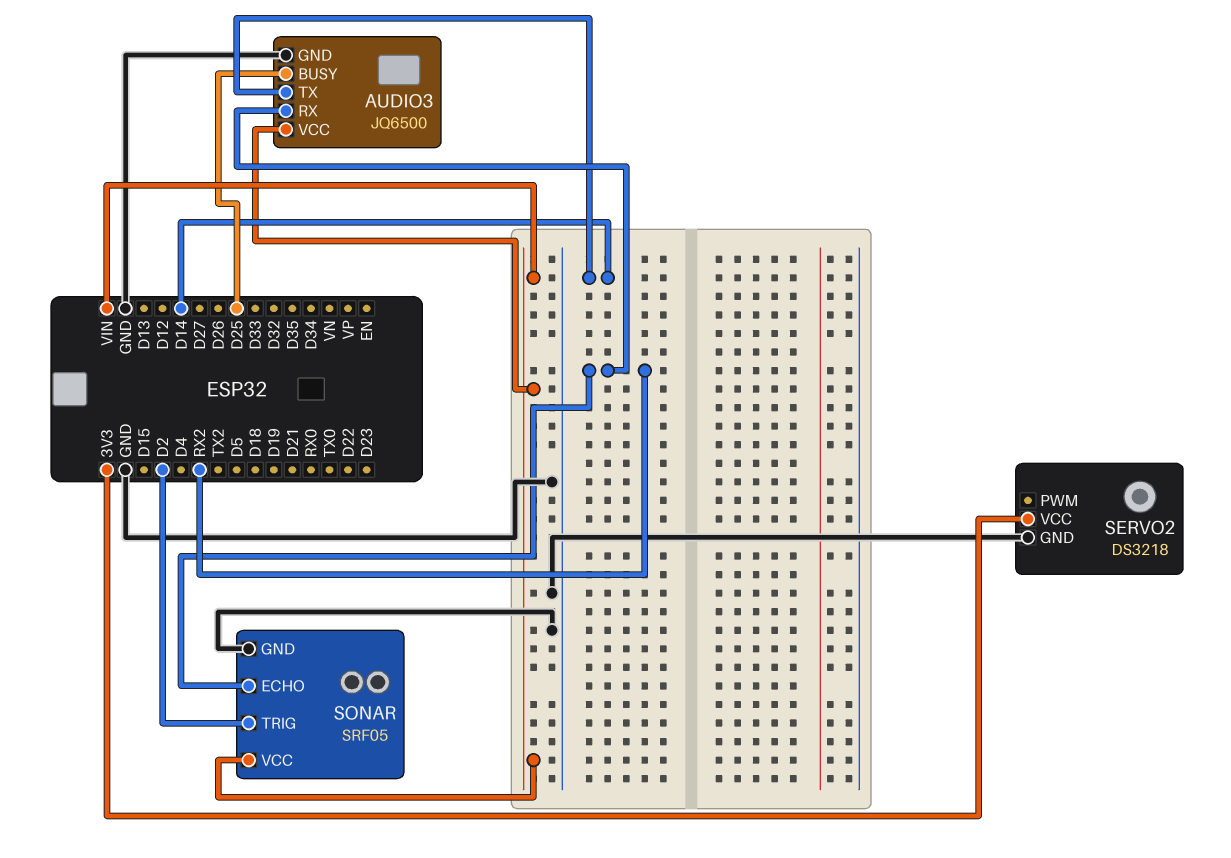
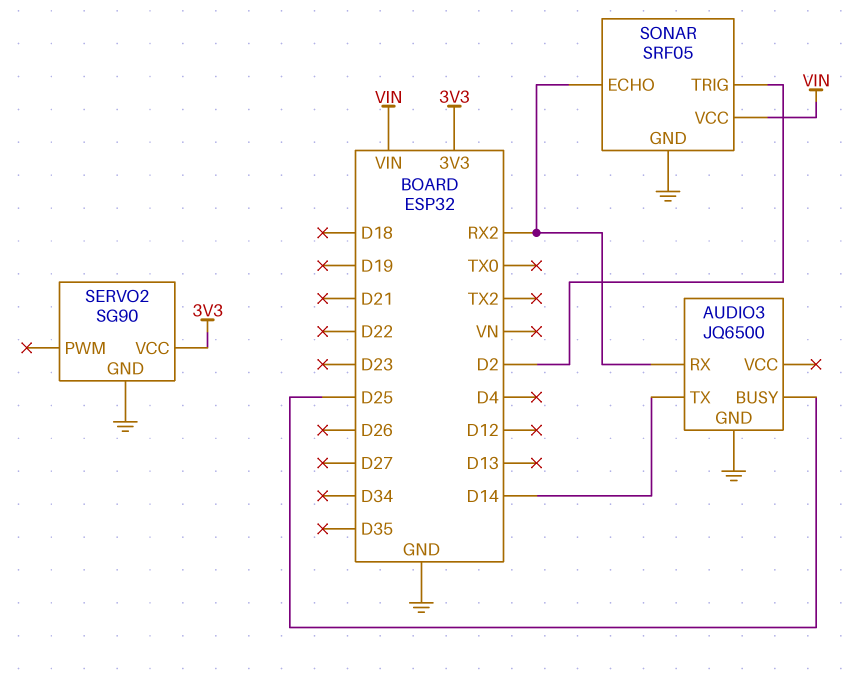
AUDIO3 pin VCC: VIN -> none
SERVO2: DS3218 -> SG90

